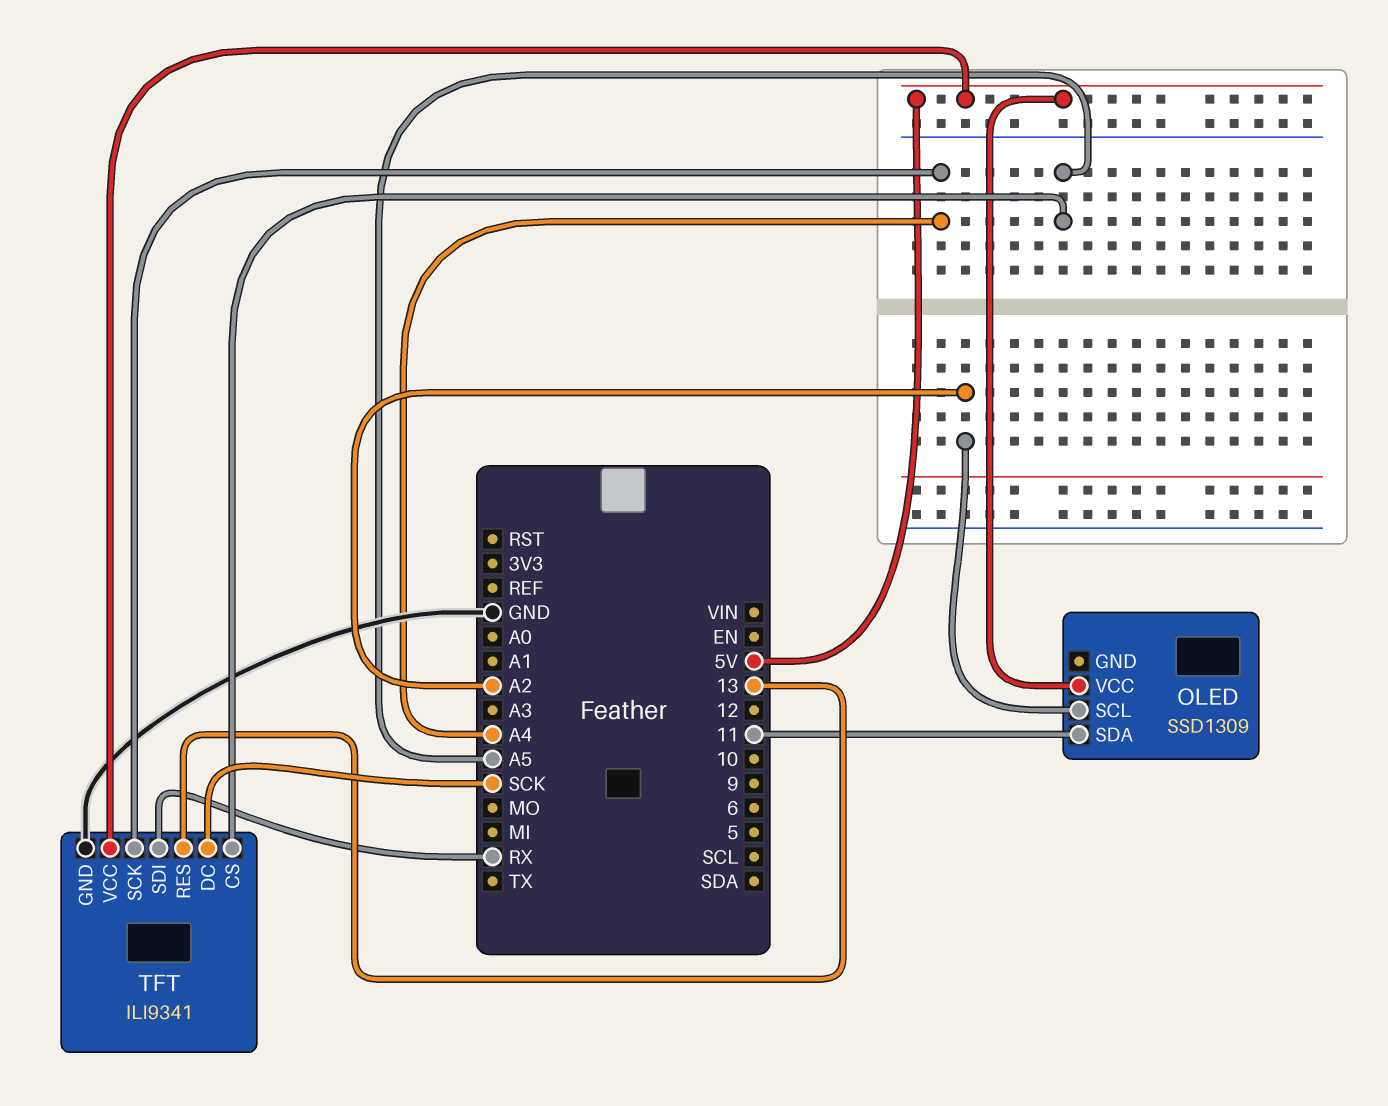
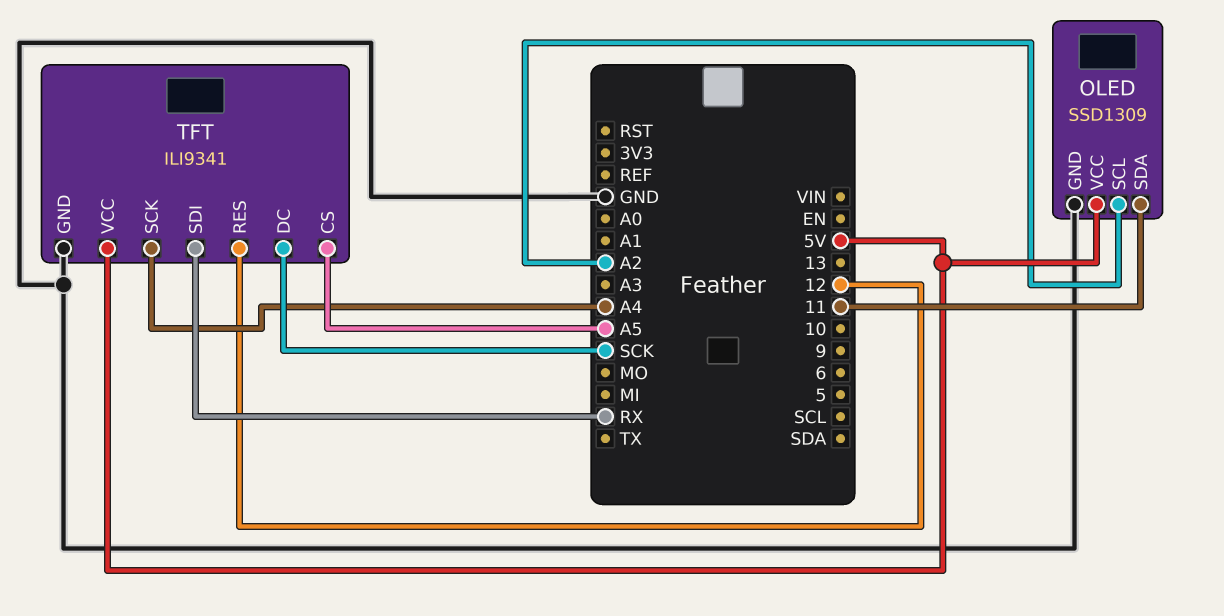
OLED pin GND: none -> GND
TFT pin RES: 13 -> 12

